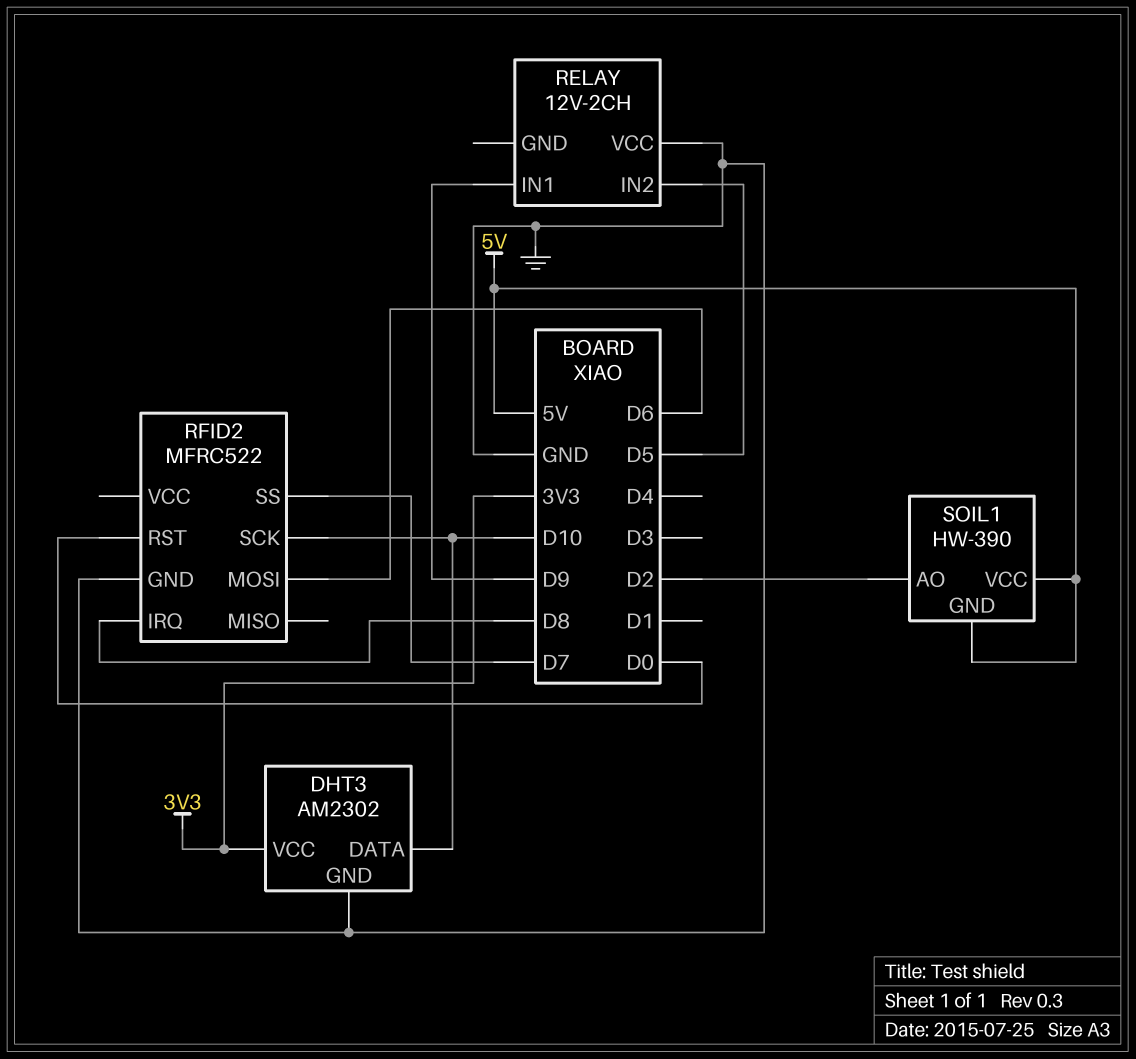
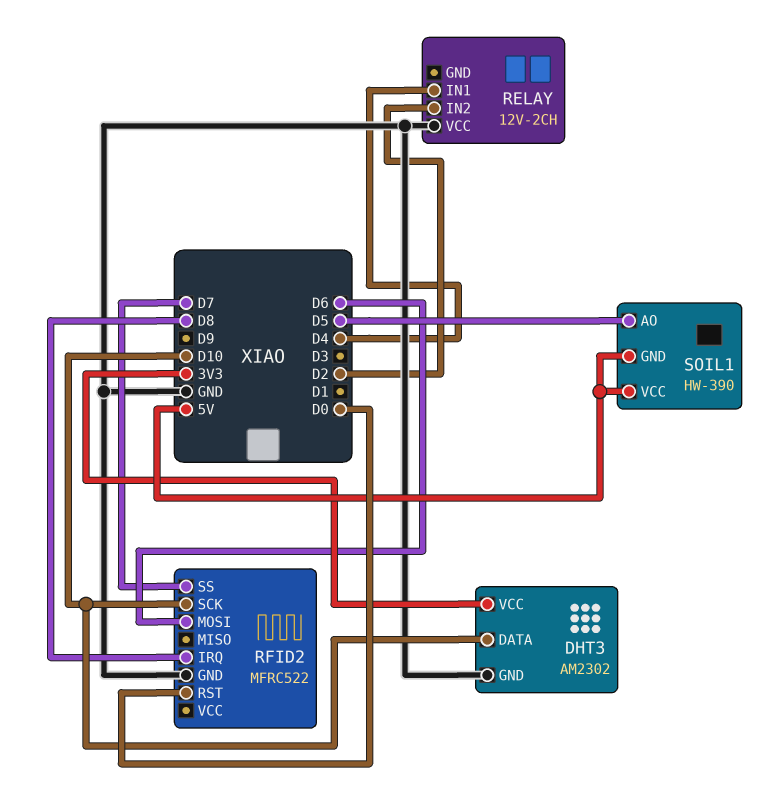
RELAY pin IN1: D9 -> D4
RELAY pin IN2: D5 -> D2
SOIL1 pin AO: D2 -> D5

